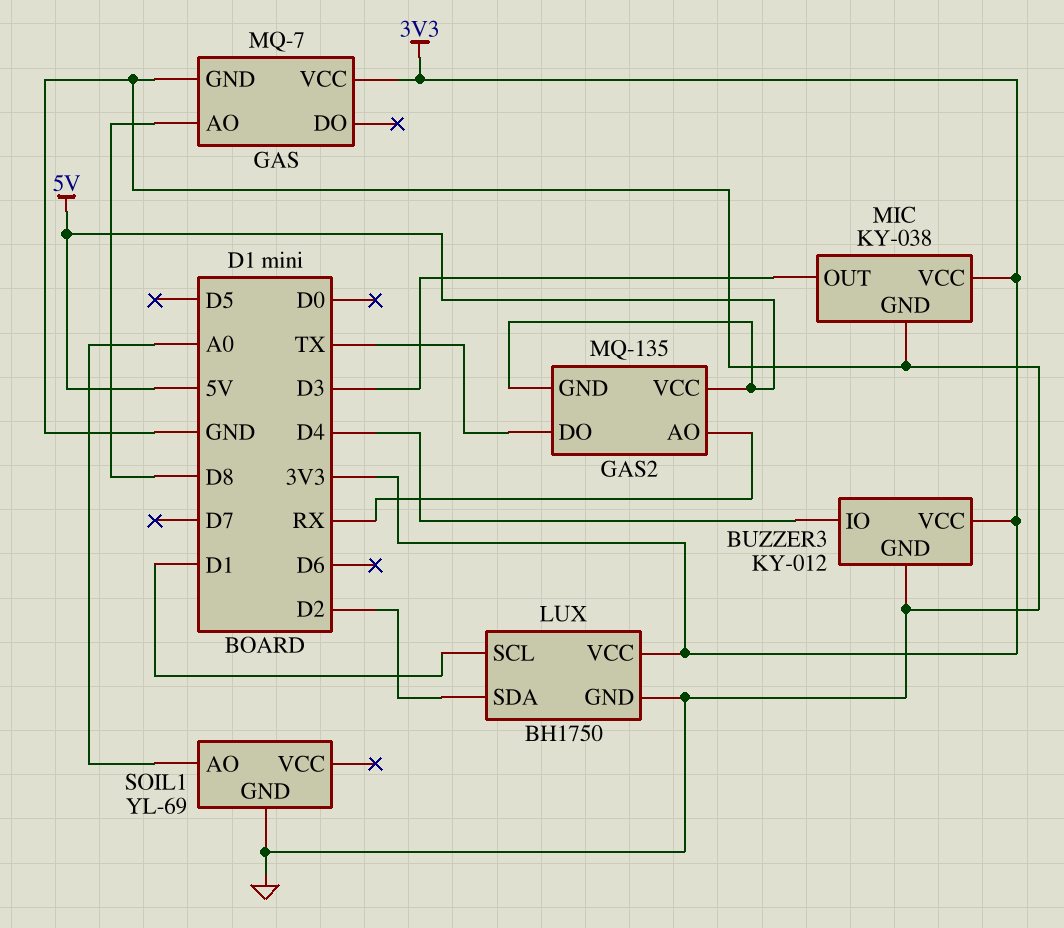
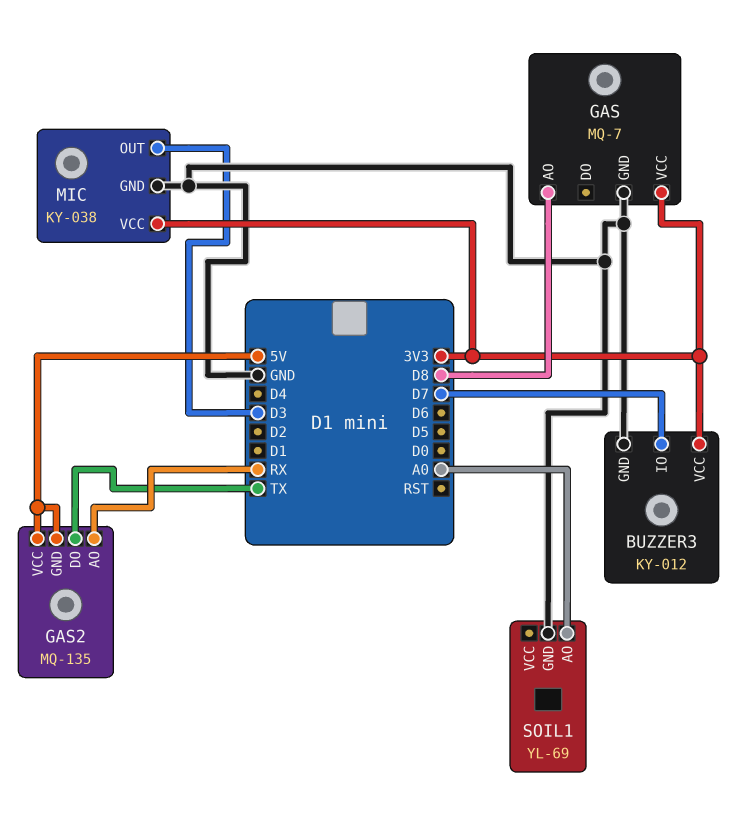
BUZZER3 pin IO: D4 -> D7
LUX: BH1750 -> none
LUX pin GND: GND -> none
LUX pin SCL: D1 -> none
LUX pin SDA: D2 -> none
LUX pin VCC: 3V3 -> none

